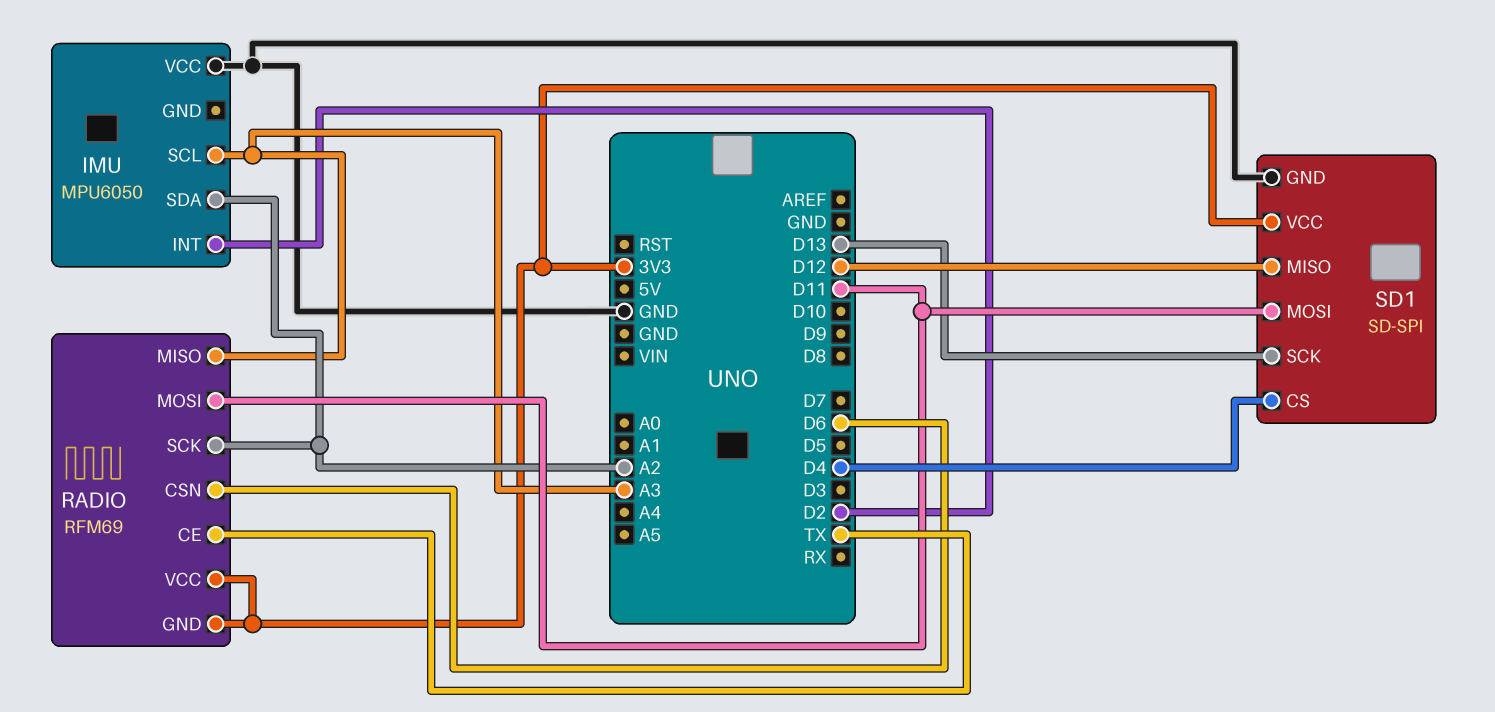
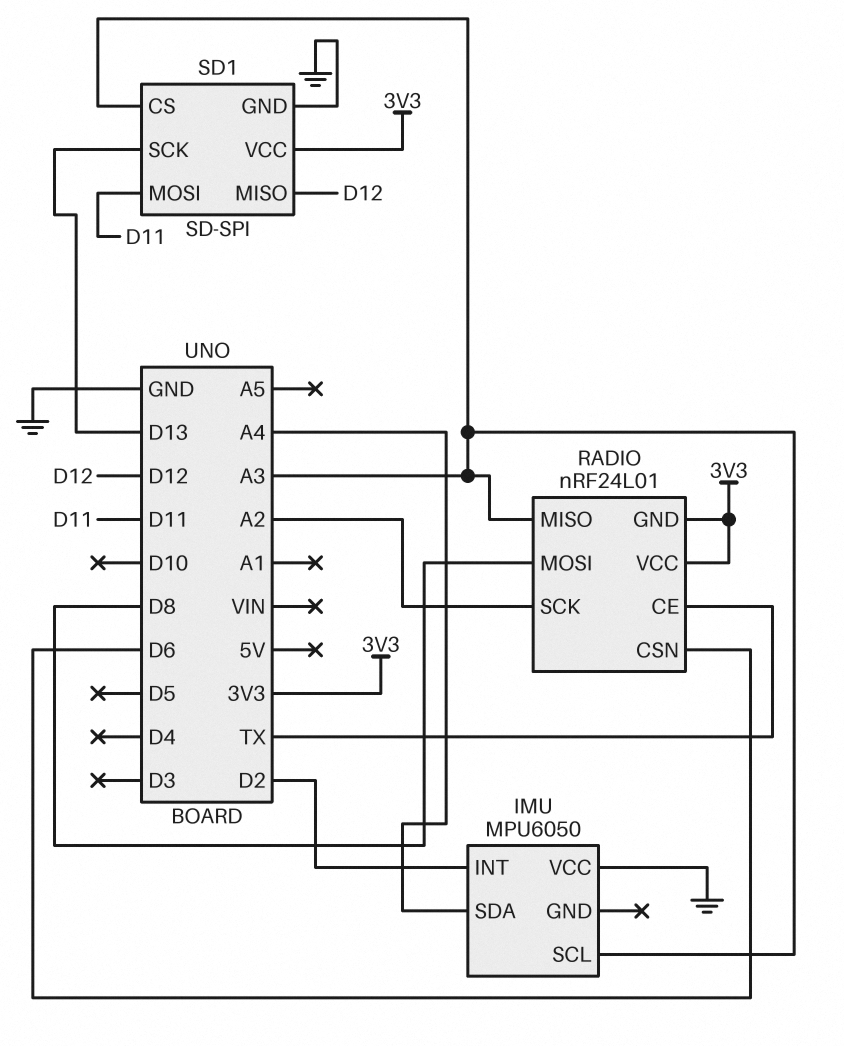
IMU pin SDA: A2 -> A4
RADIO: RFM69 -> nRF24L01
RADIO pin MOSI: D11 -> D8
SD1 pin CS: D4 -> A3

